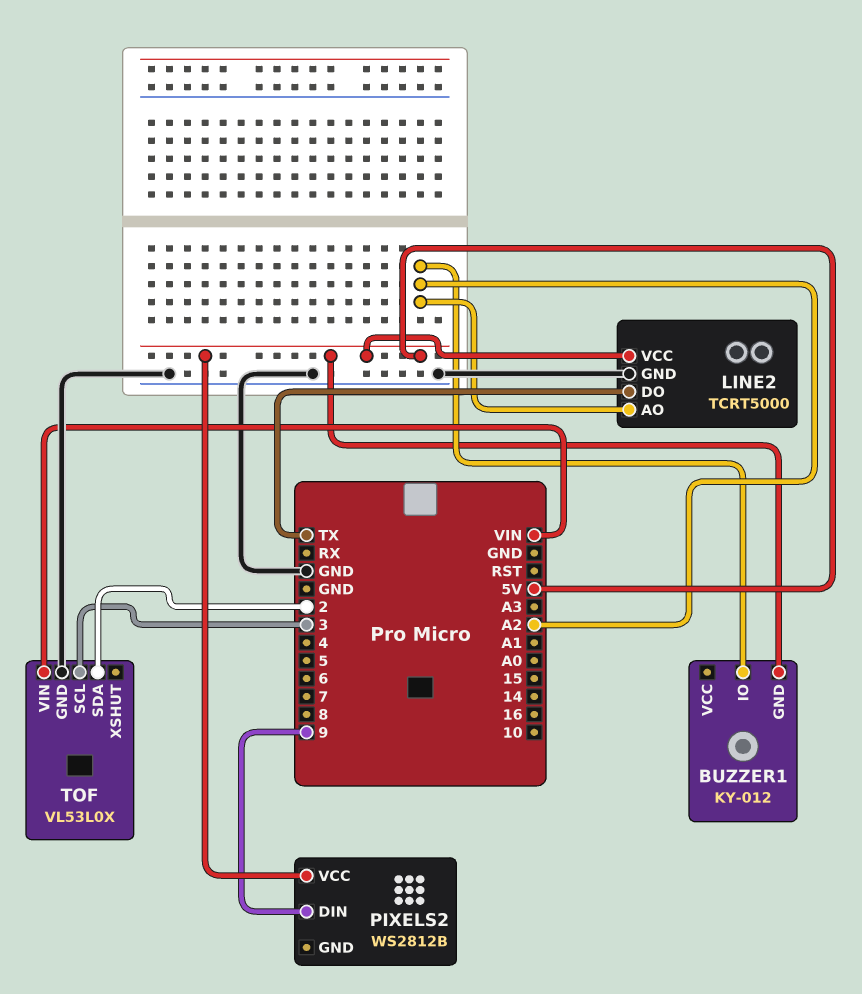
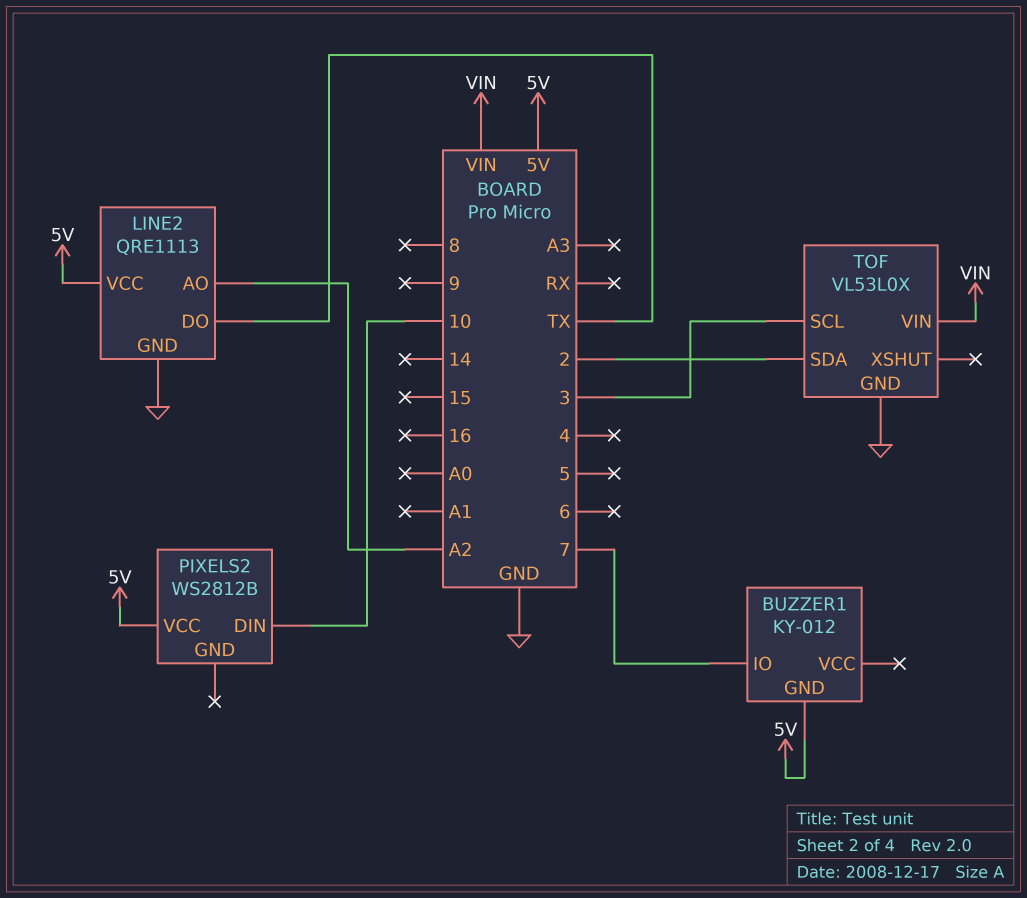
BUZZER1 pin IO: A2 -> 7
LINE2: TCRT5000 -> QRE1113
PIXELS2 pin DIN: 9 -> 10

